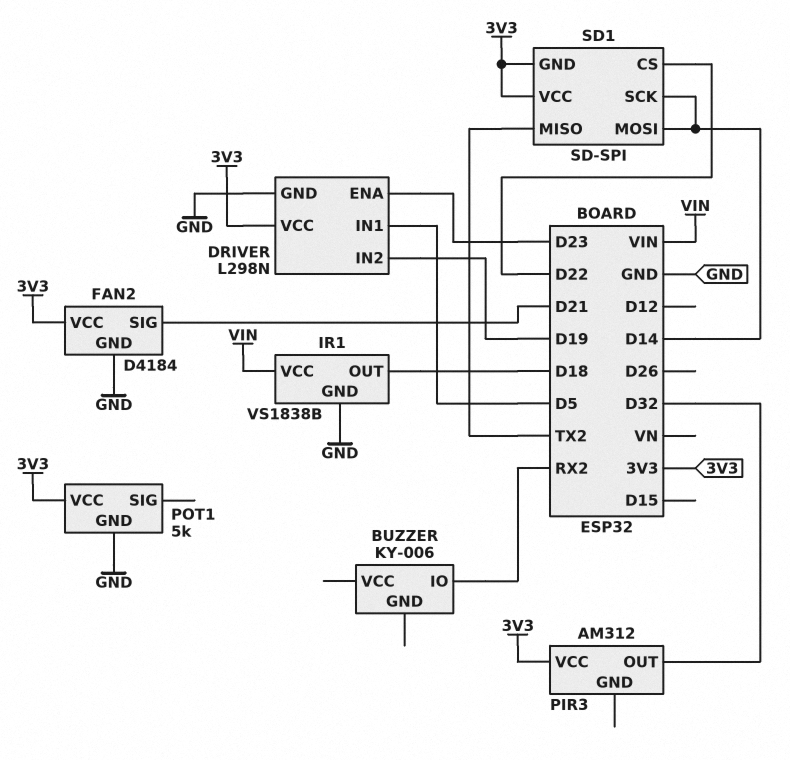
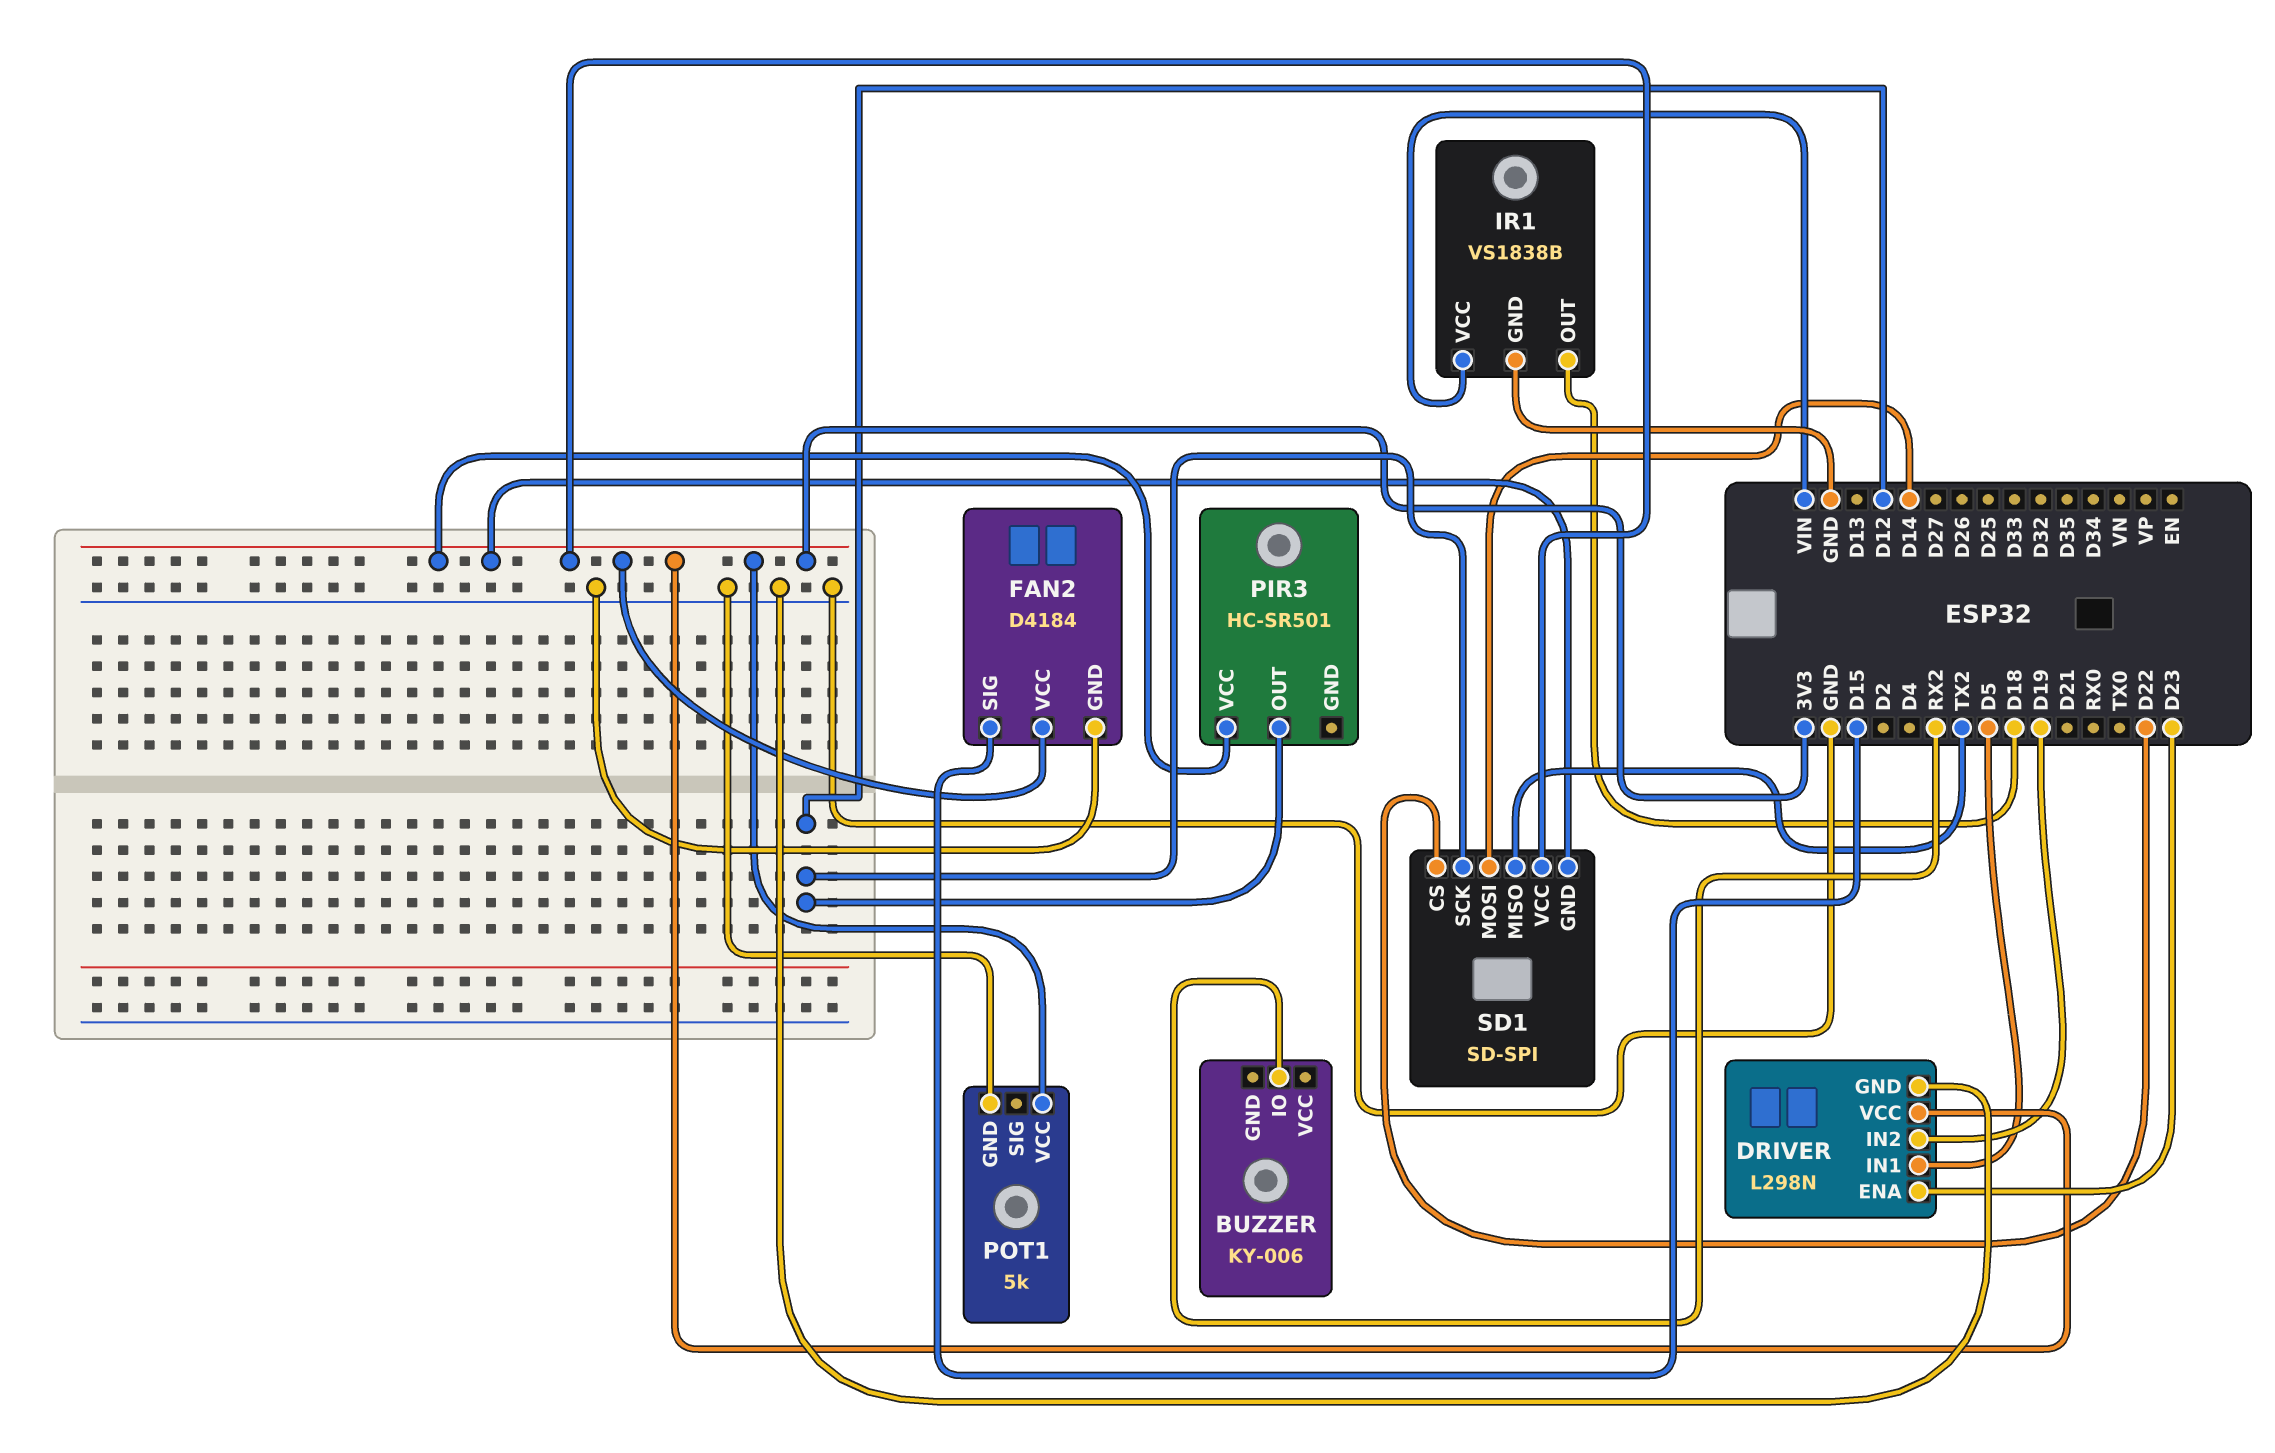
FAN2 pin SIG: D21 -> D15
PIR3: AM312 -> HC-SR501
PIR3 pin OUT: D32 -> D12
SD1 pin SCK: D14 -> D12

